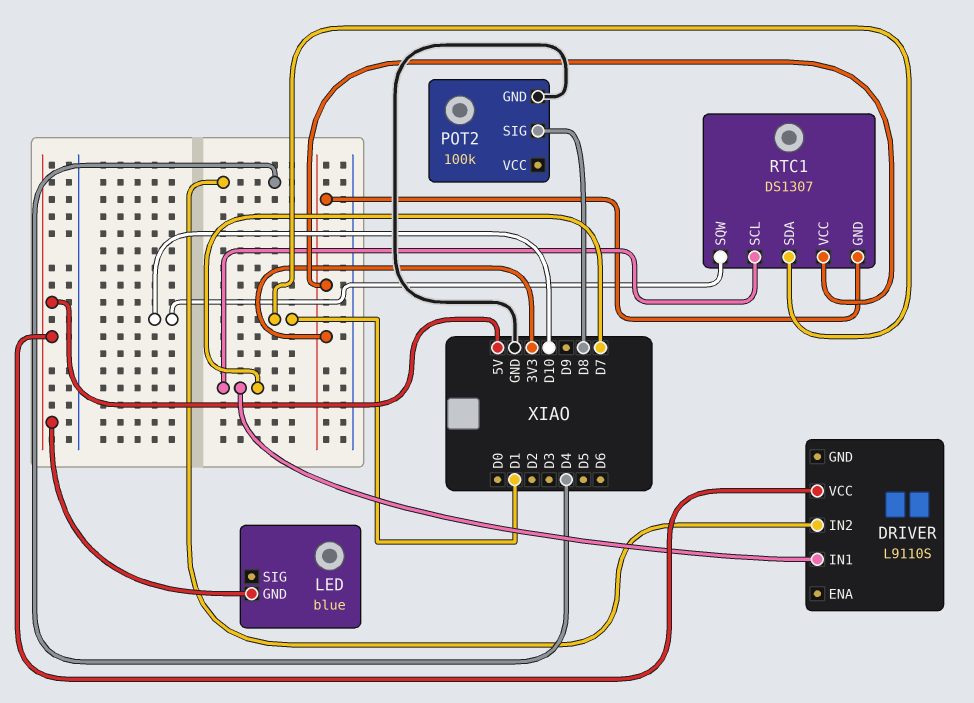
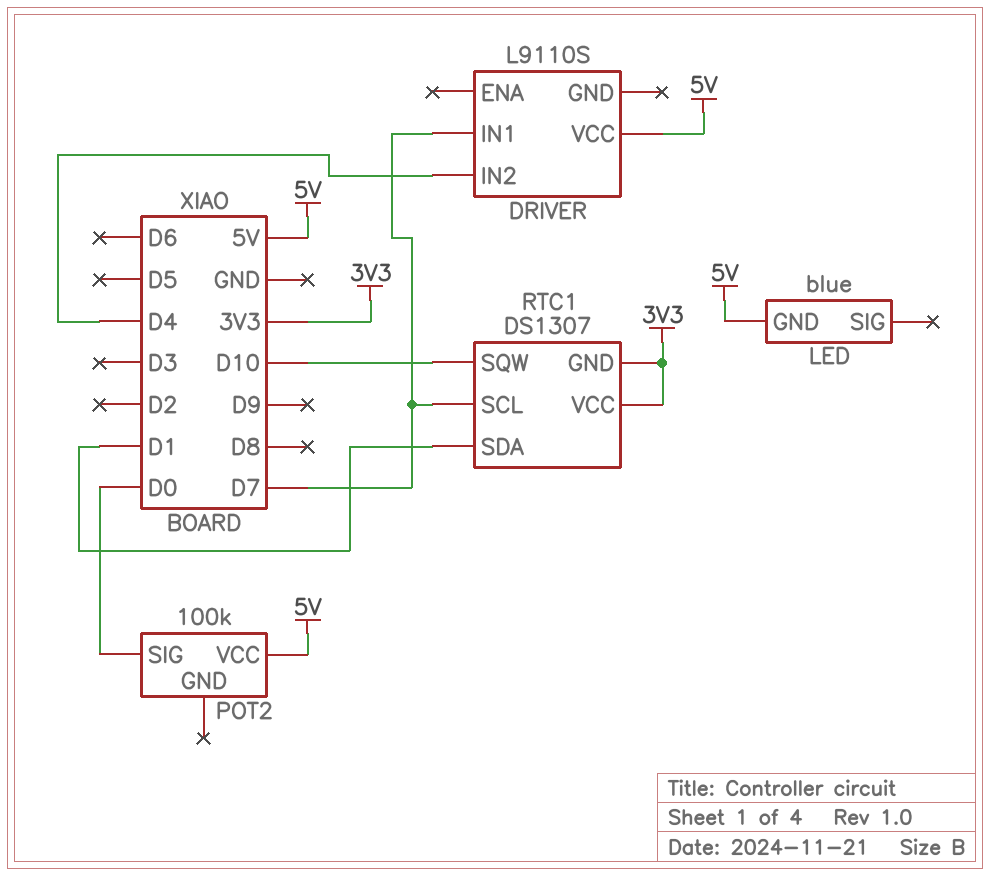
POT2 pin GND: GND -> none
POT2 pin SIG: D8 -> D0
POT2 pin VCC: none -> 5V

